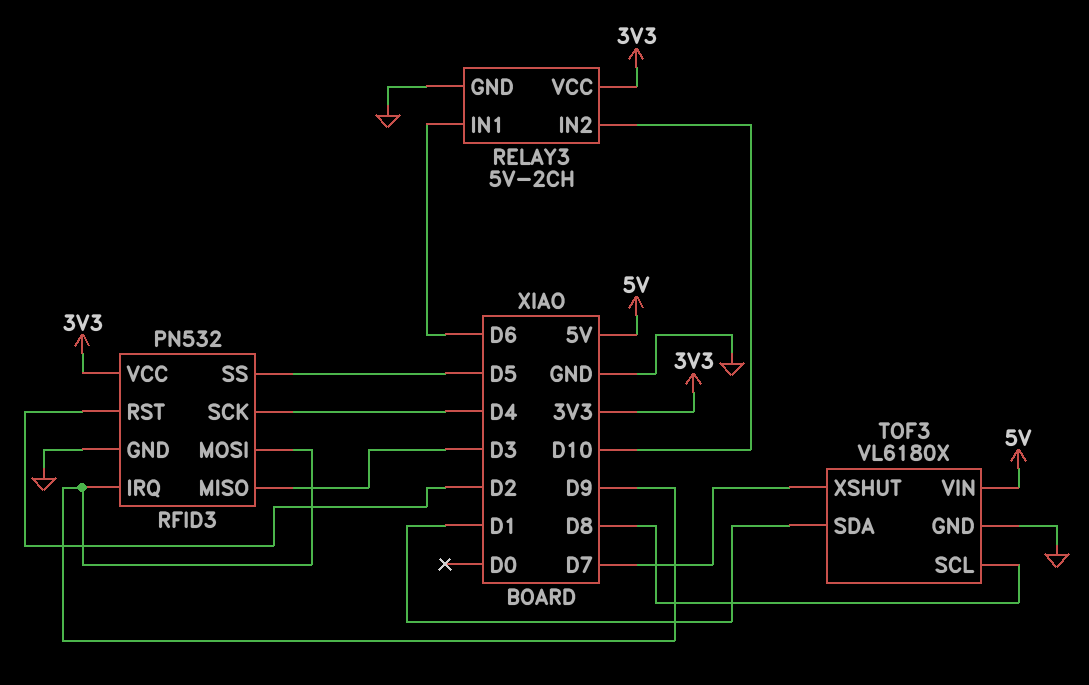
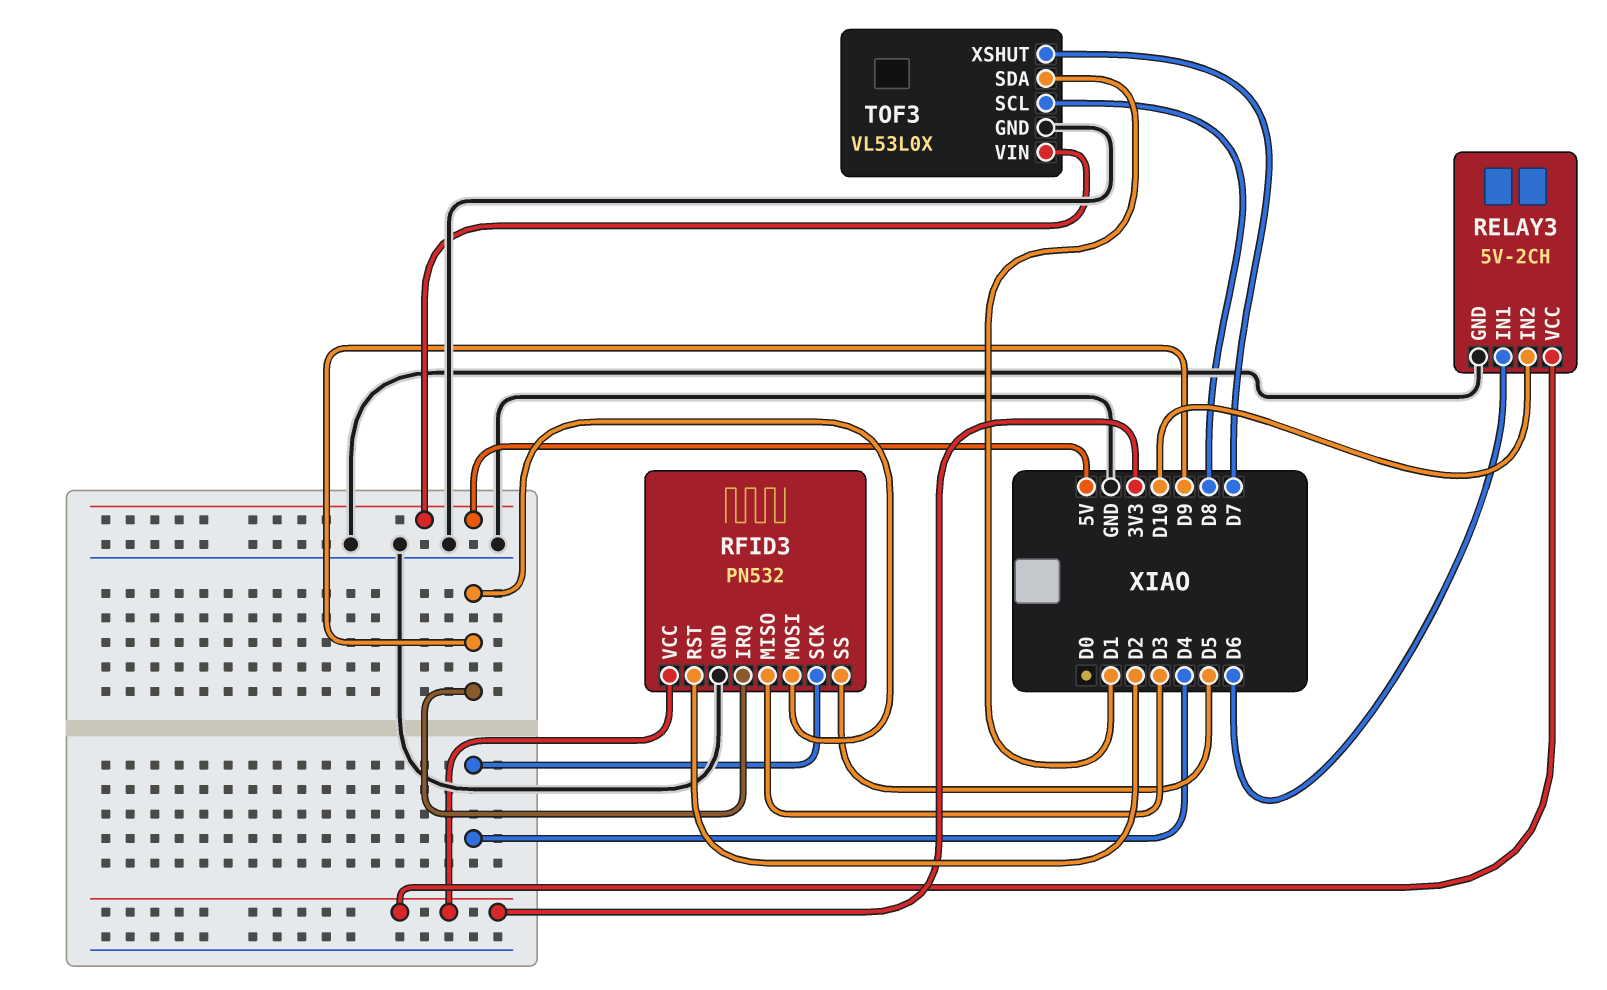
TOF3: VL6180X -> VL53L0X

